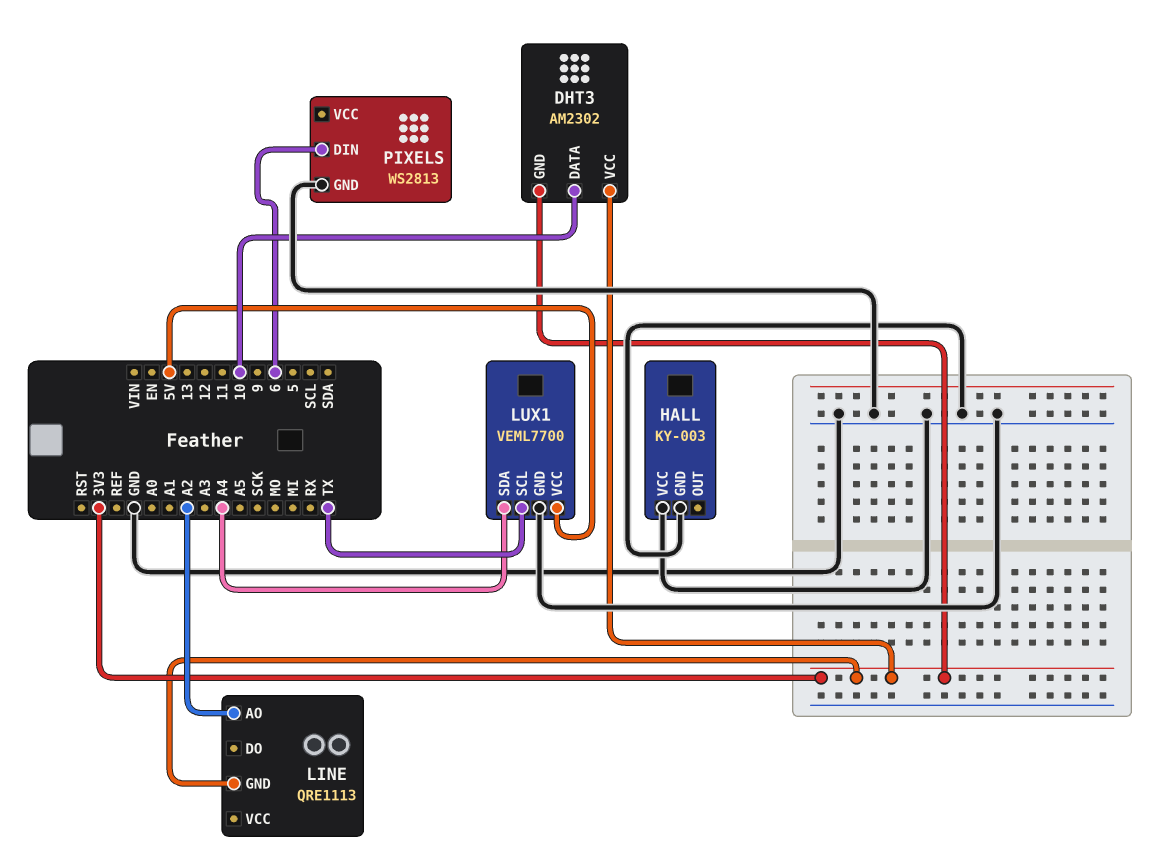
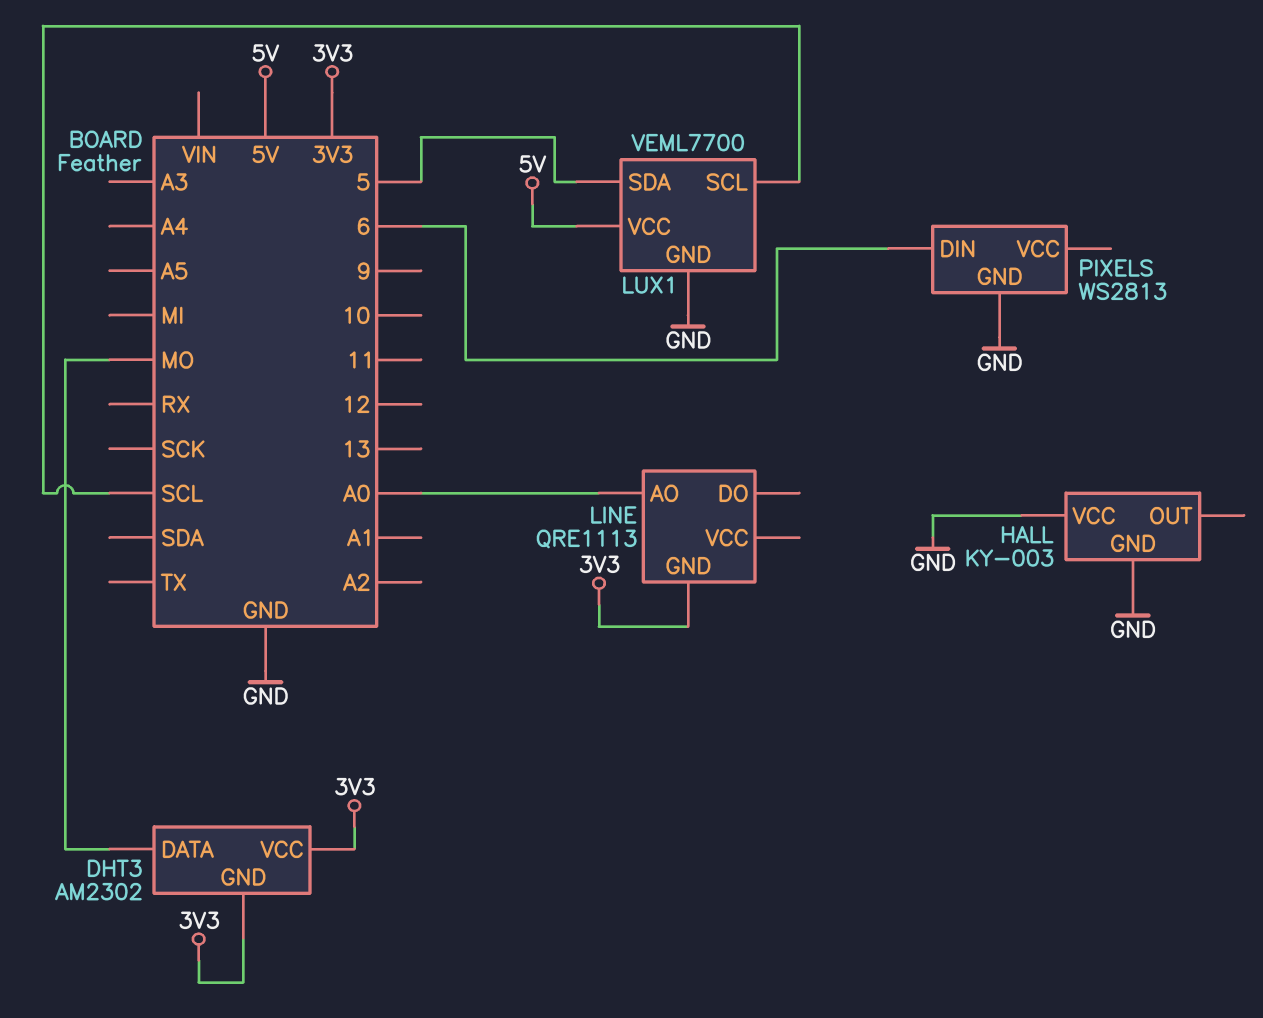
DHT3 pin DATA: 10 -> MO
LINE pin AO: A2 -> A0
LUX1 pin SCL: TX -> SCL
LUX1 pin SDA: A4 -> 5

